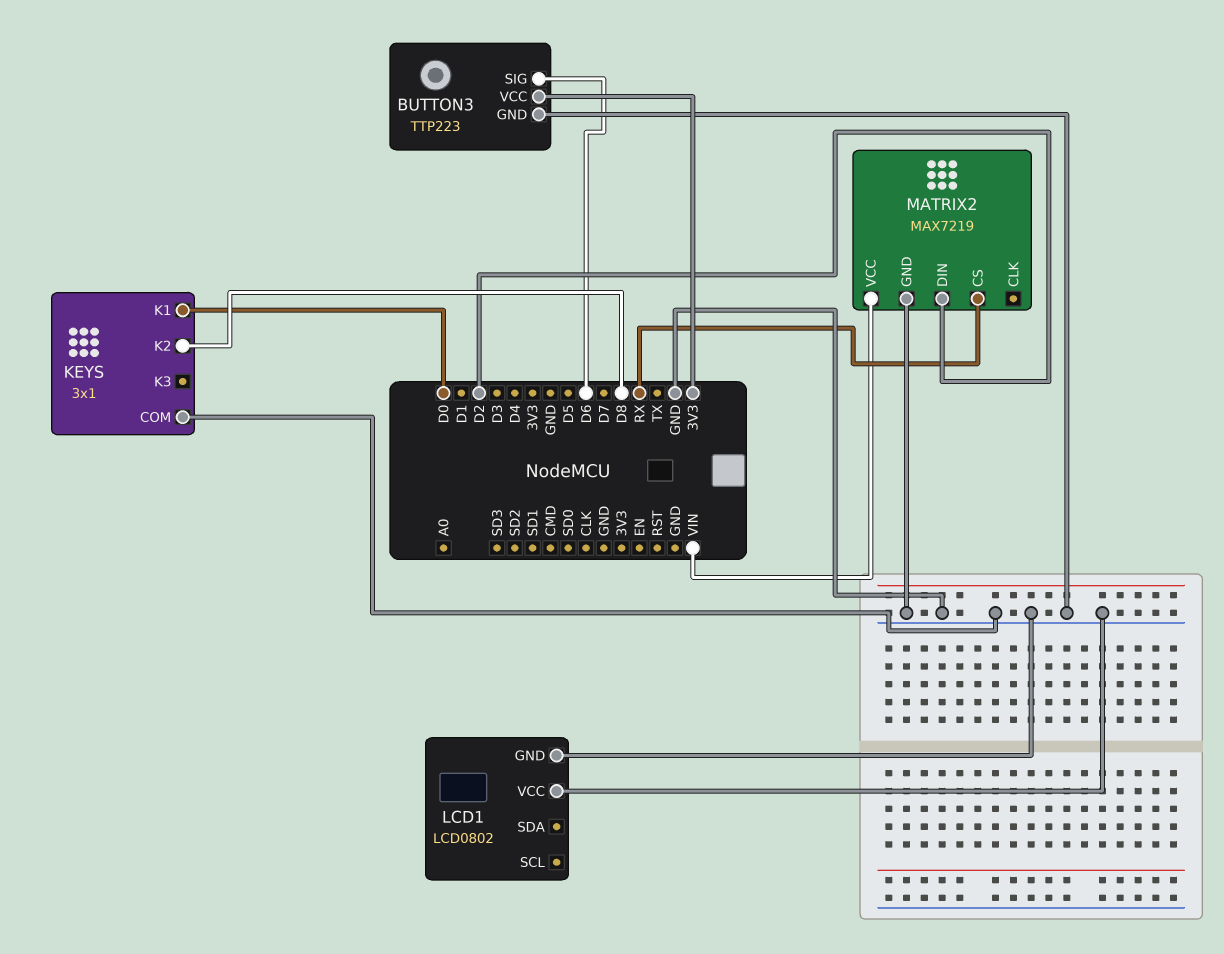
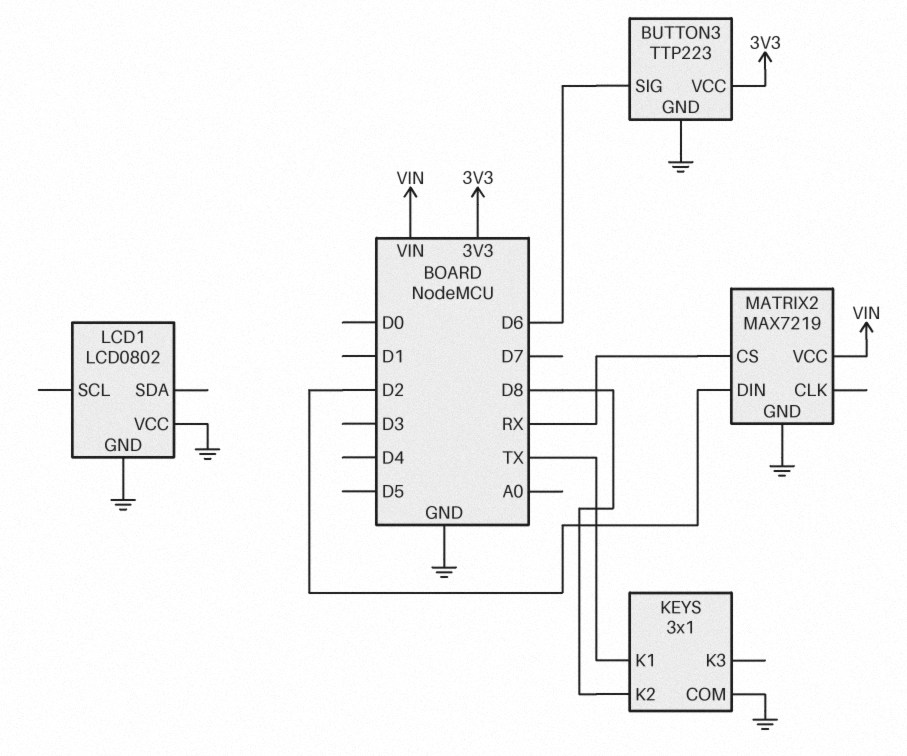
KEYS pin K1: D0 -> TX

